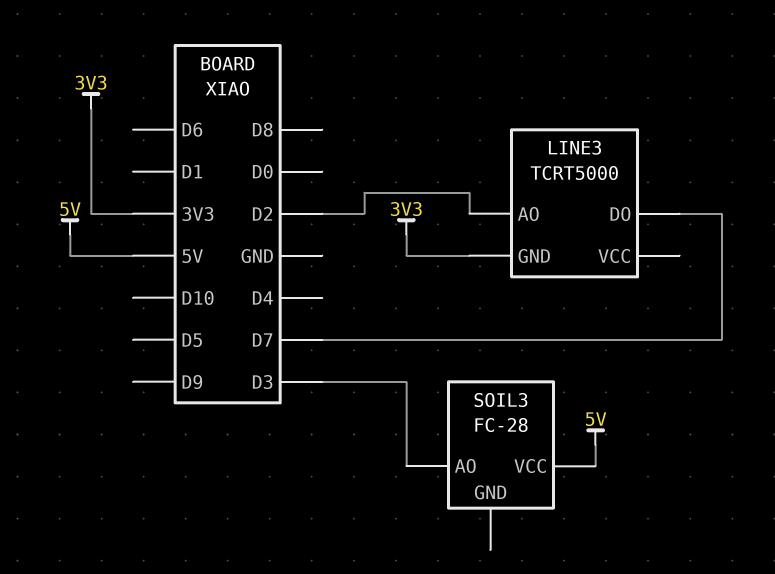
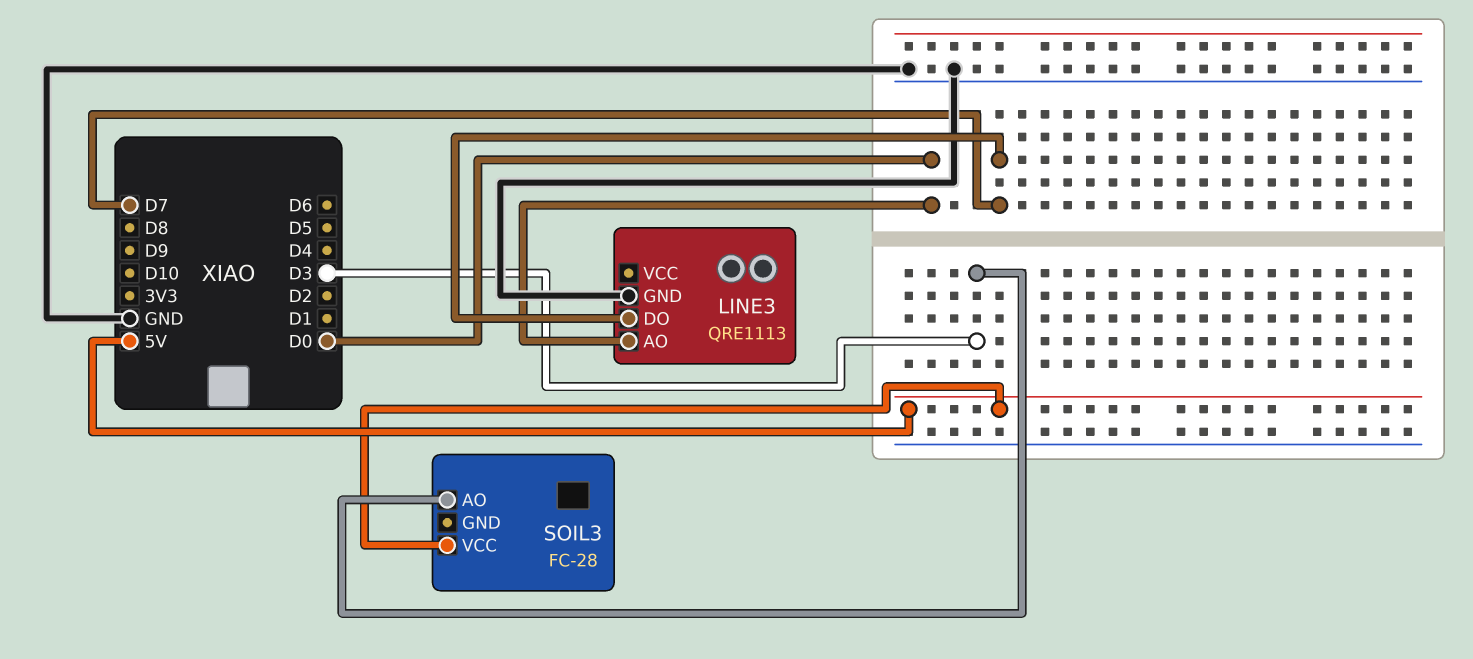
LINE3: TCRT5000 -> QRE1113
LINE3 pin AO: D2 -> D0
LINE3 pin GND: 3V3 -> GND

